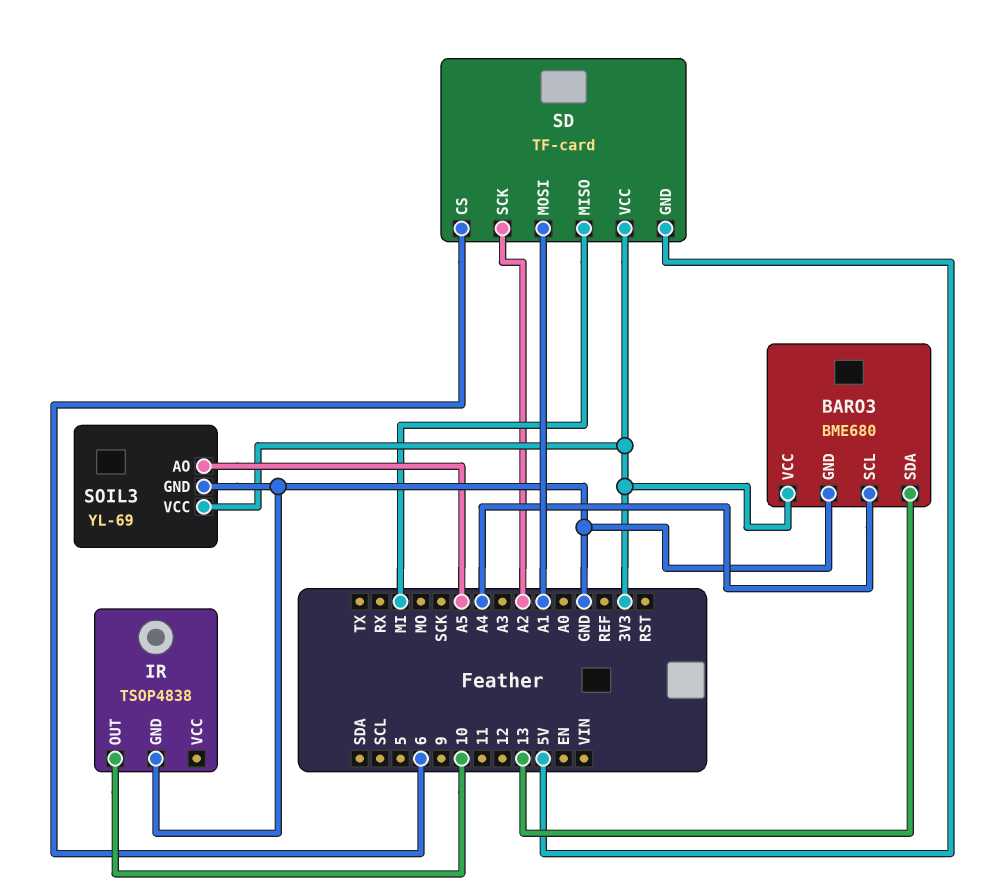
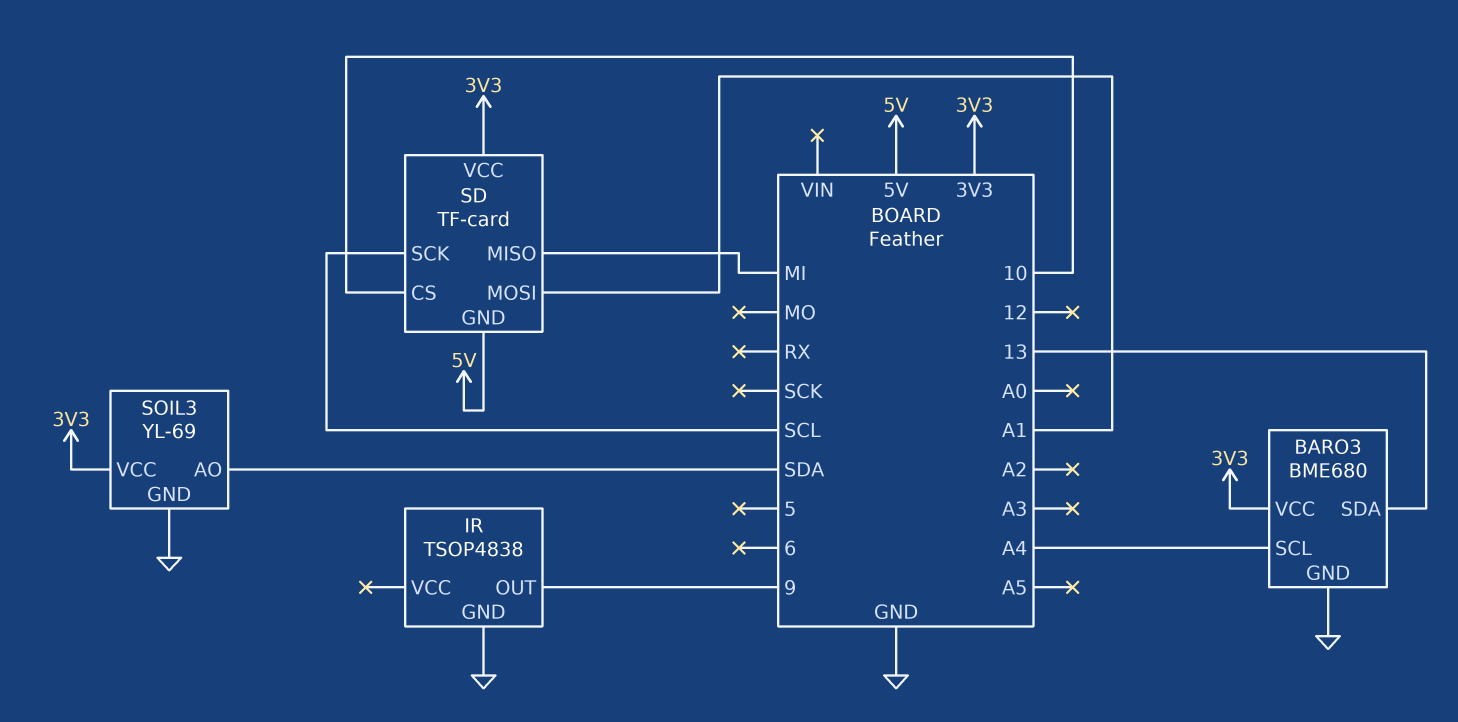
IR pin OUT: 10 -> 9
SD pin CS: 6 -> 10
SD pin SCK: A2 -> SCL
SOIL3 pin AO: A5 -> SDA

